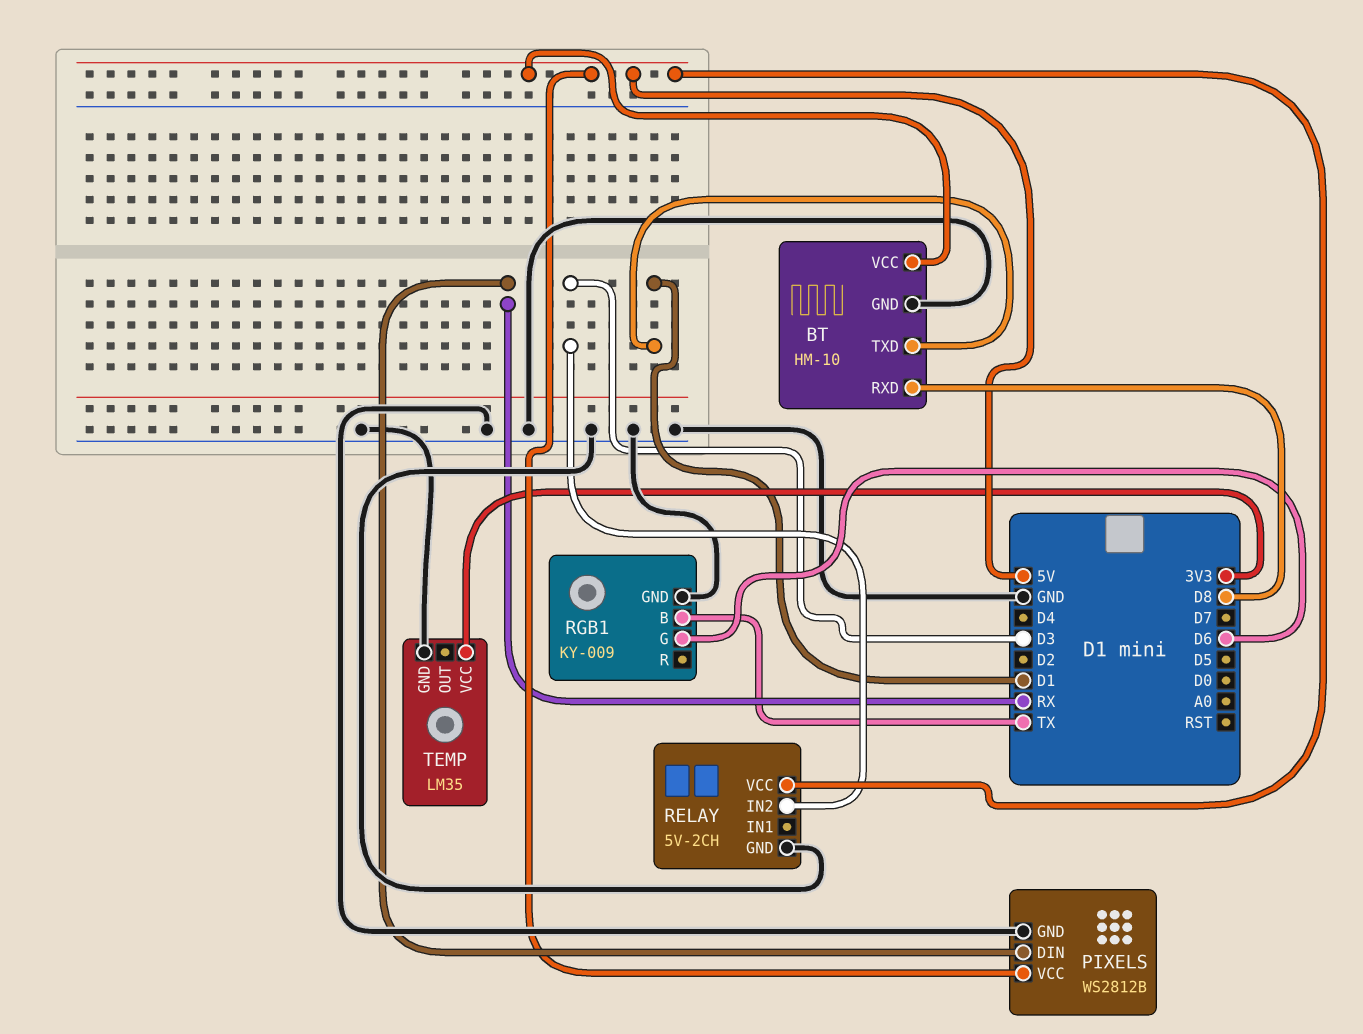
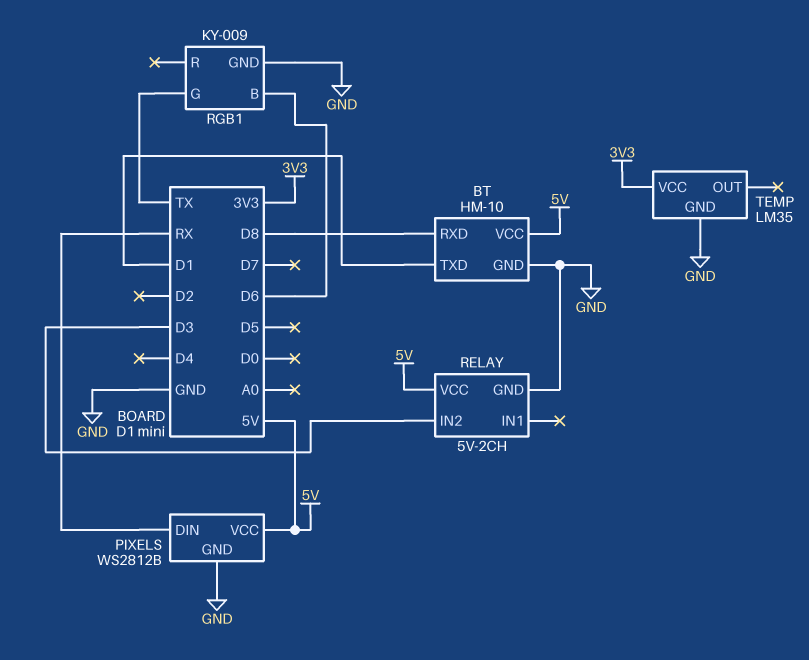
RGB1 pin B: TX -> D6
RGB1 pin G: D6 -> TX

